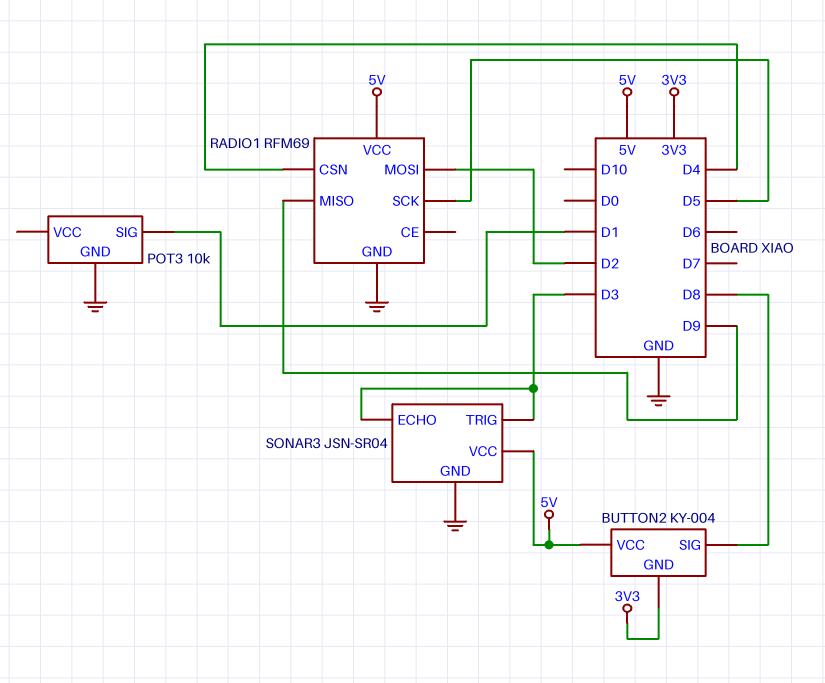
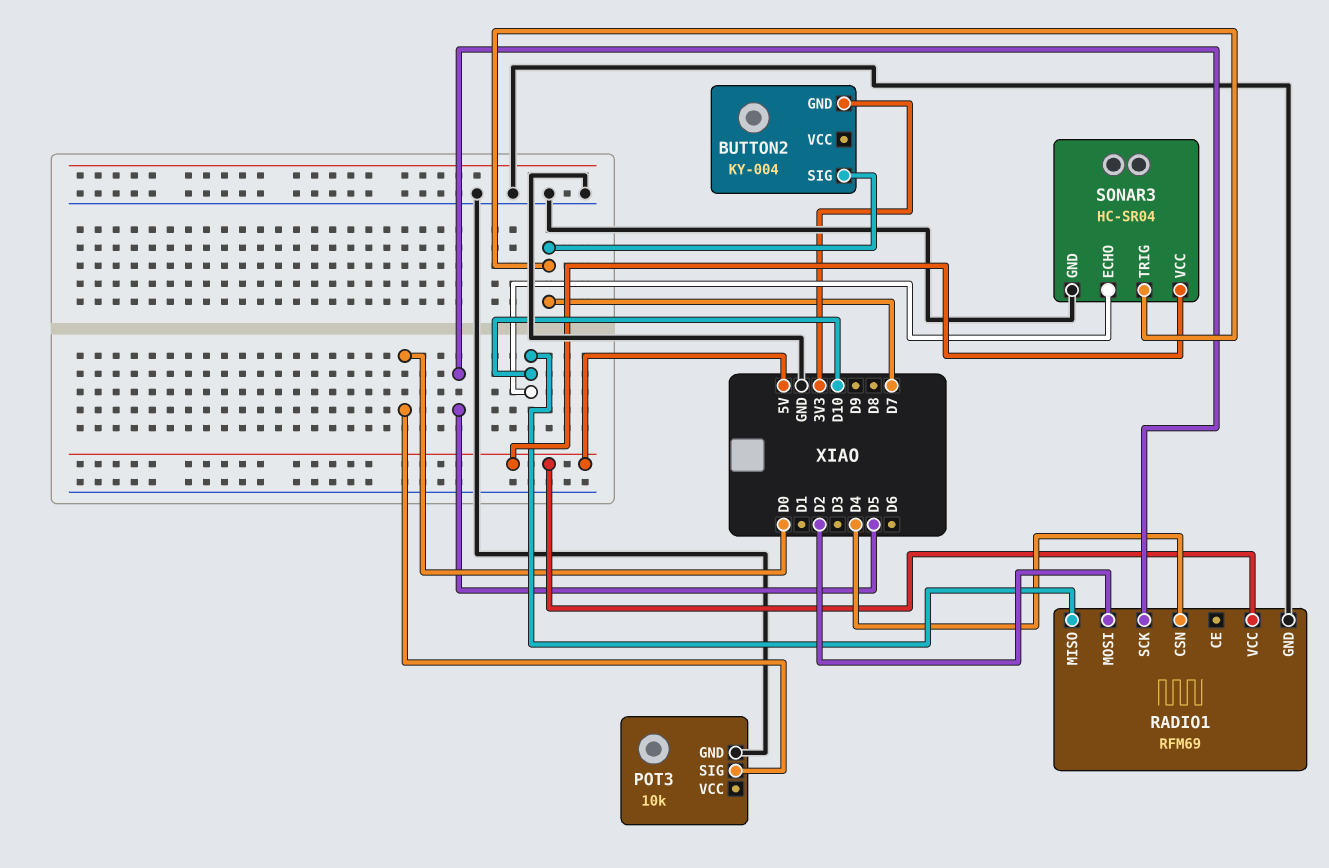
BUTTON2 pin SIG: D8 -> D7
BUTTON2 pin VCC: 5V -> none
POT3 pin SIG: D1 -> D0
RADIO1 pin MISO: D9 -> D10
SONAR3: JSN-SR04 -> HC-SR04
SONAR3 pin ECHO: D3 -> D10
SONAR3 pin TRIG: D3 -> D7

